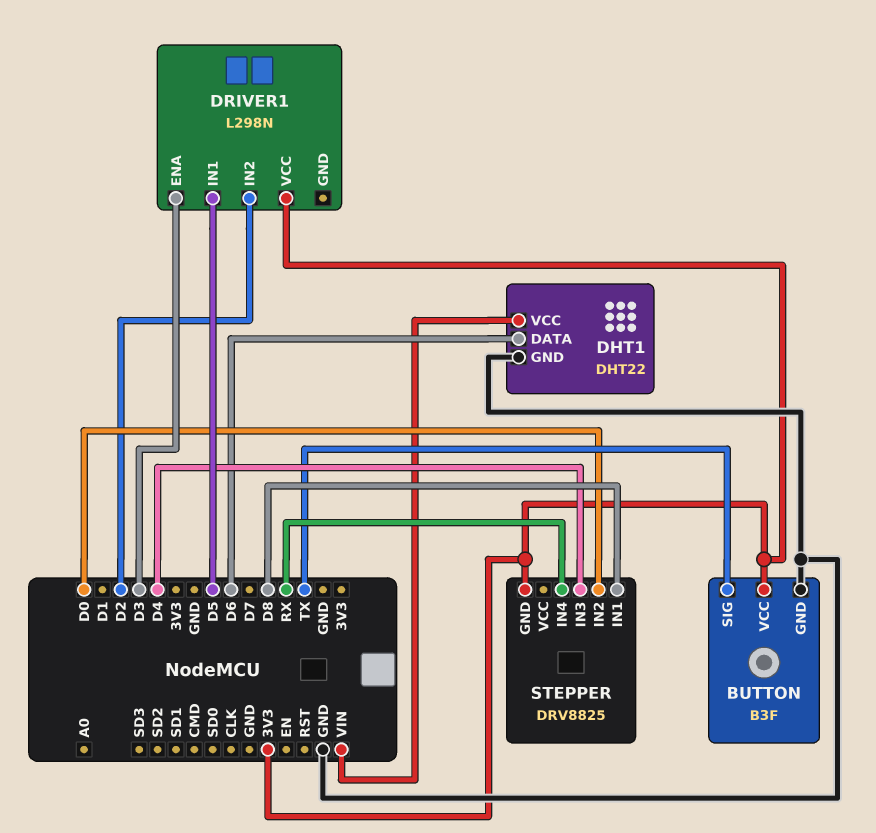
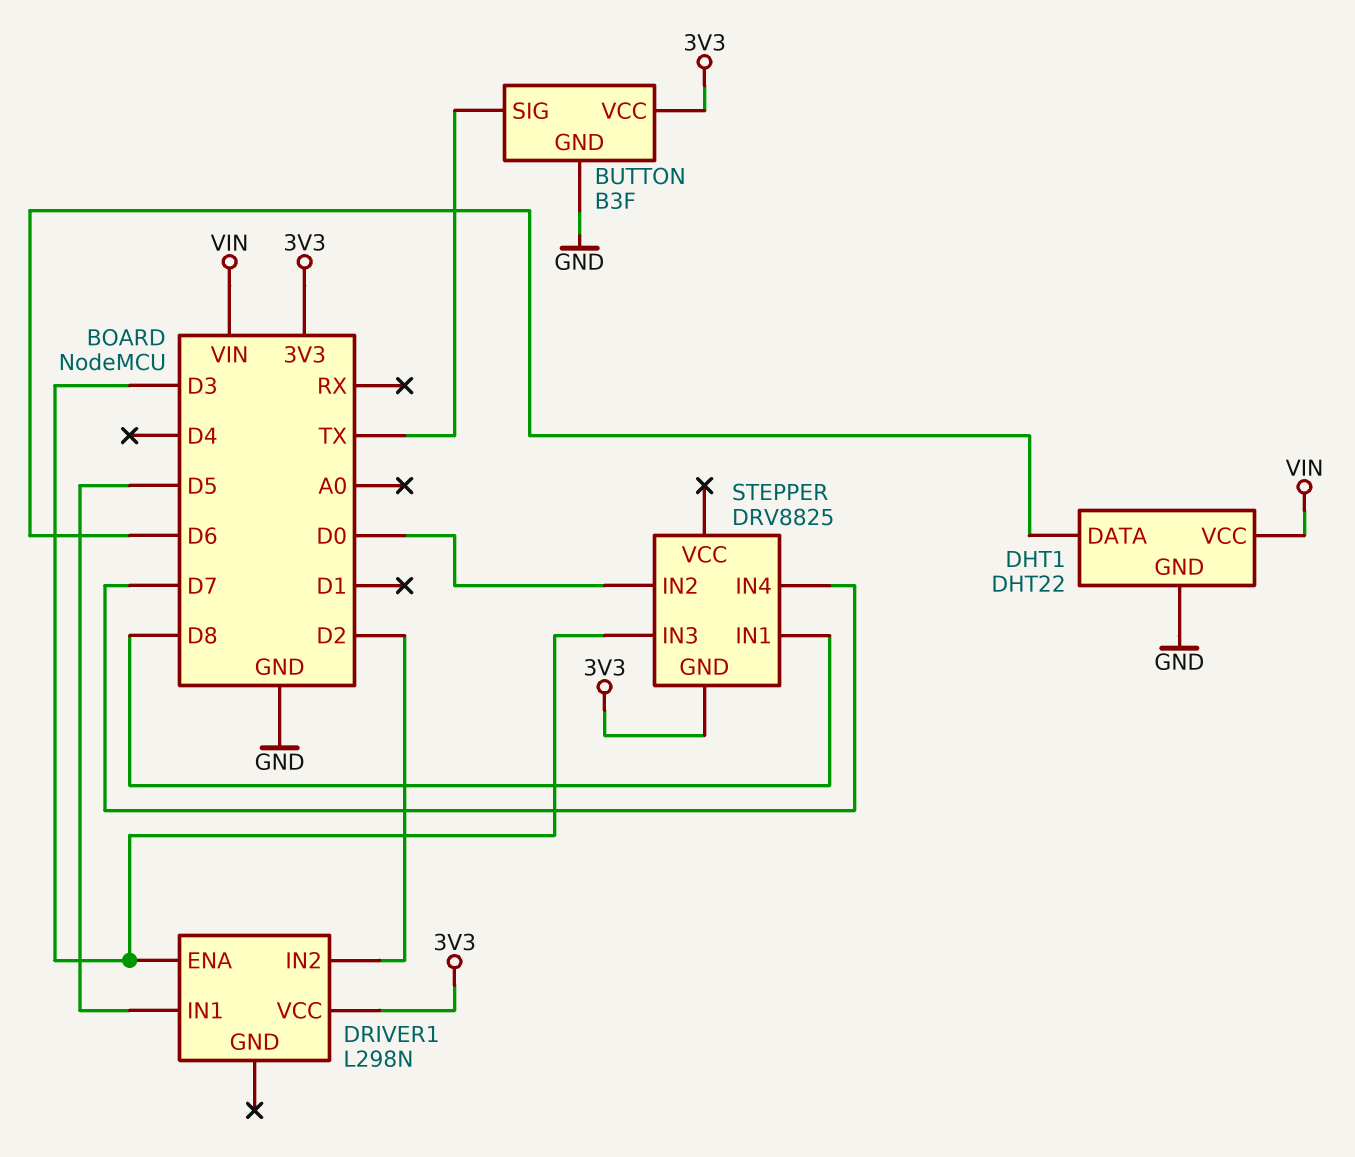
STEPPER pin IN3: D4 -> D3
STEPPER pin IN4: RX -> D7

